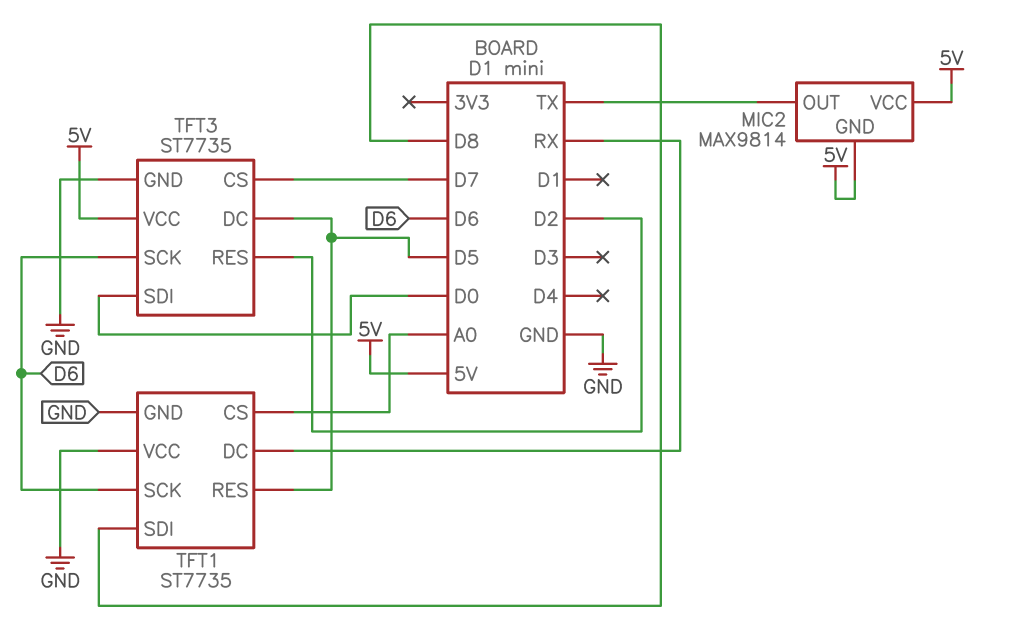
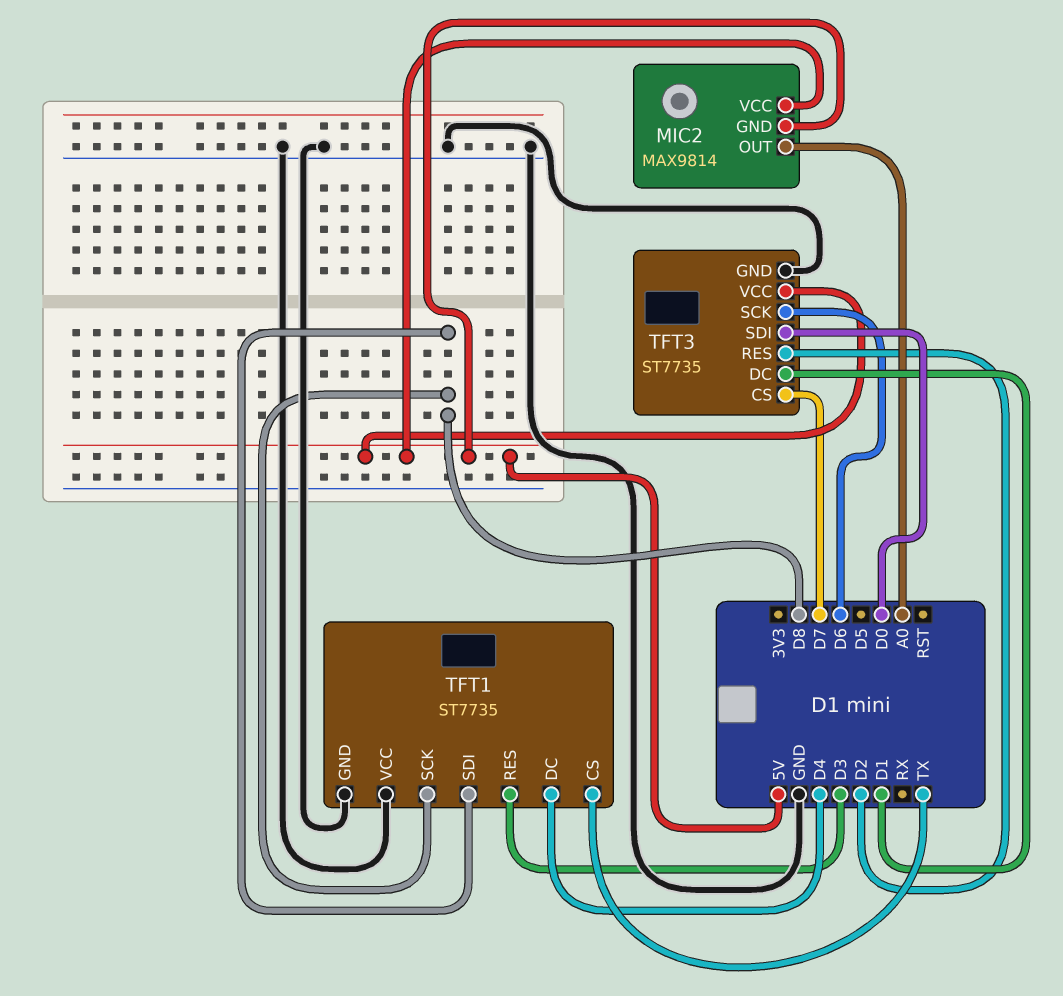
MIC2 pin OUT: TX -> A0
TFT1 pin CS: A0 -> TX
TFT1 pin DC: RX -> D4
TFT1 pin RES: D5 -> D3
TFT1 pin SCK: D6 -> D8
TFT3 pin DC: D5 -> D1

